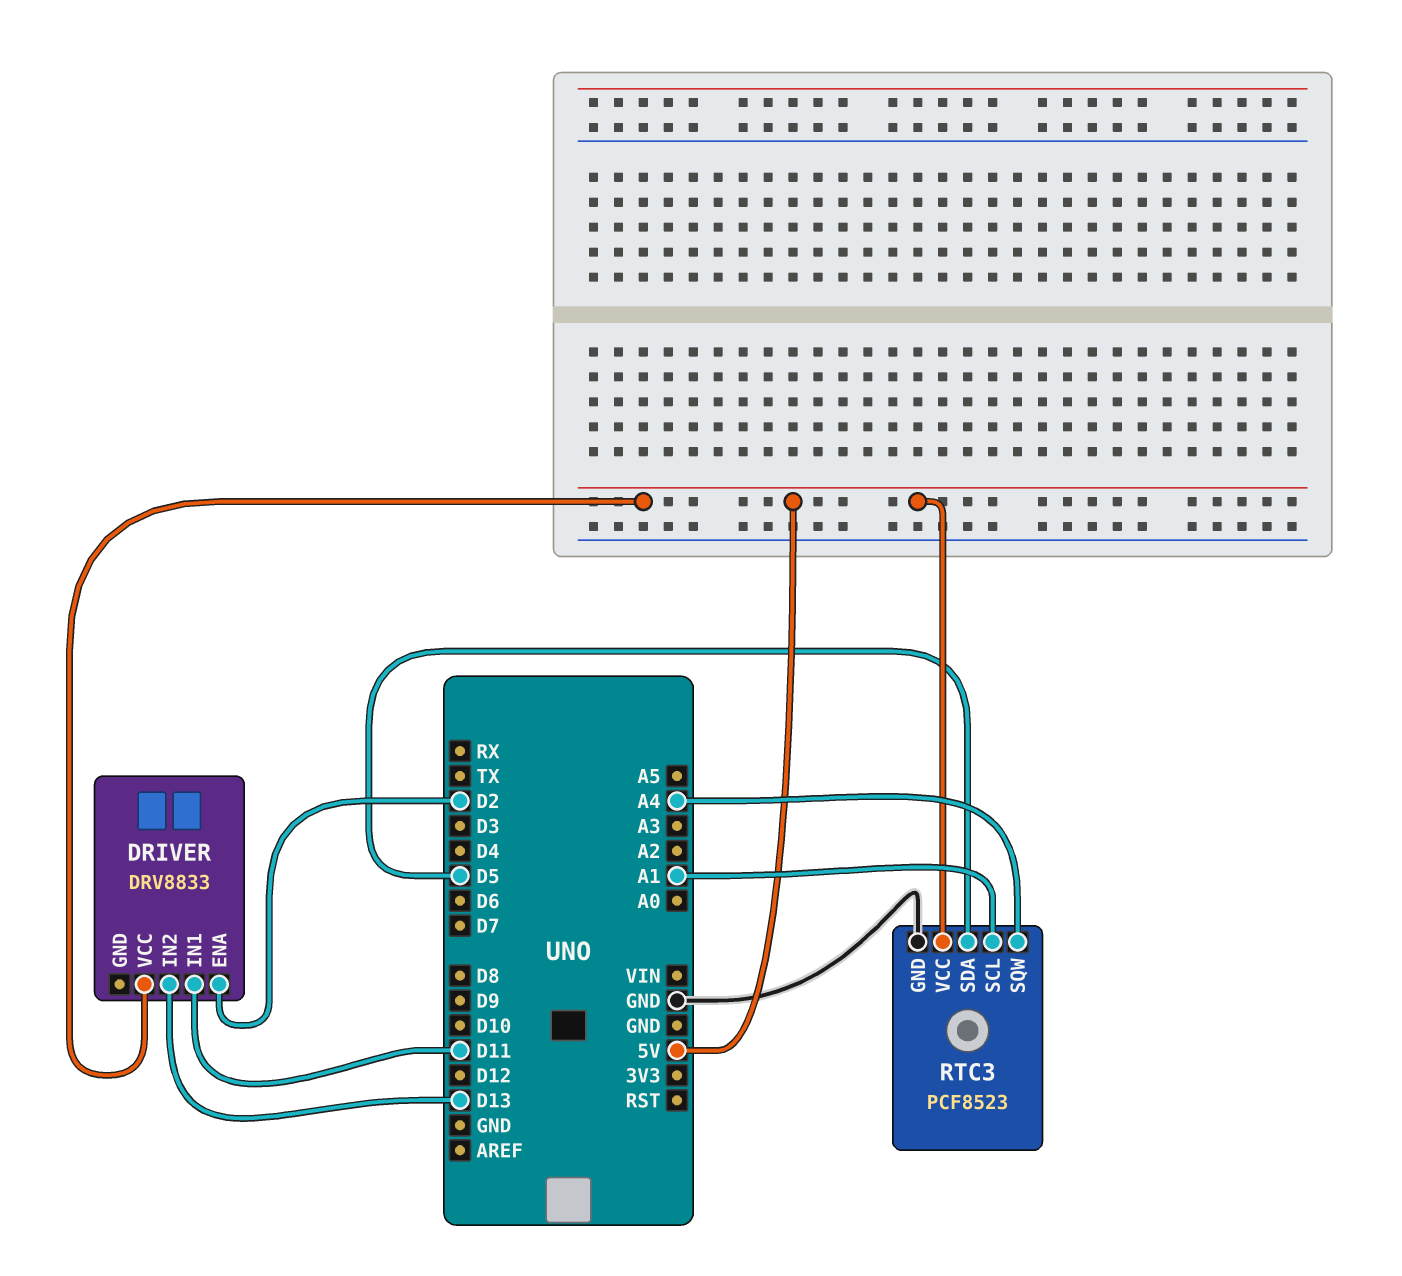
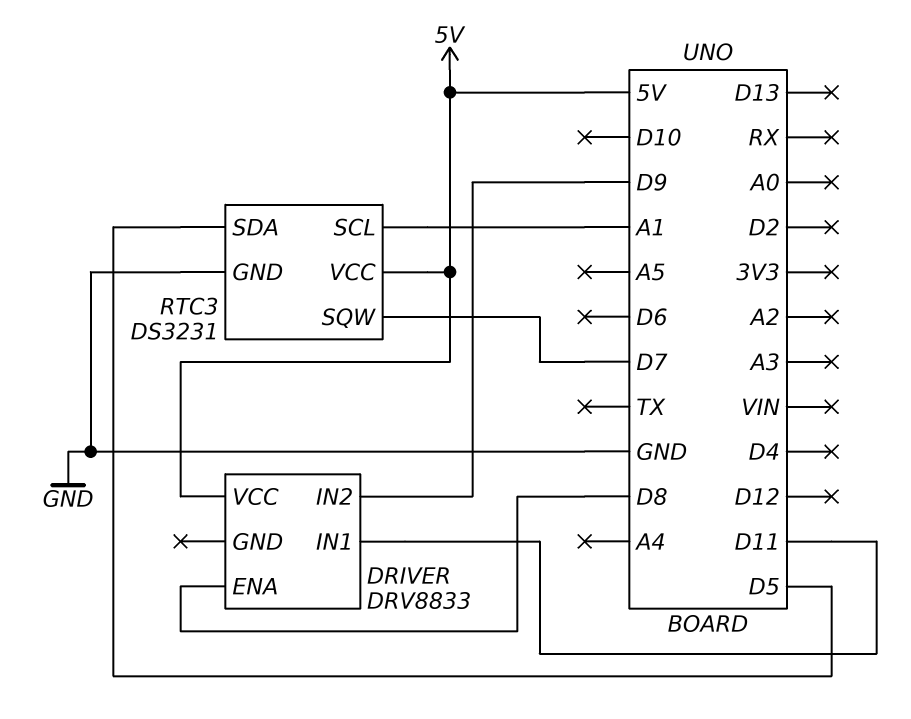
DRIVER pin ENA: D2 -> D8
DRIVER pin IN2: D13 -> D9
RTC3: PCF8523 -> DS3231
RTC3 pin SQW: A4 -> D7

